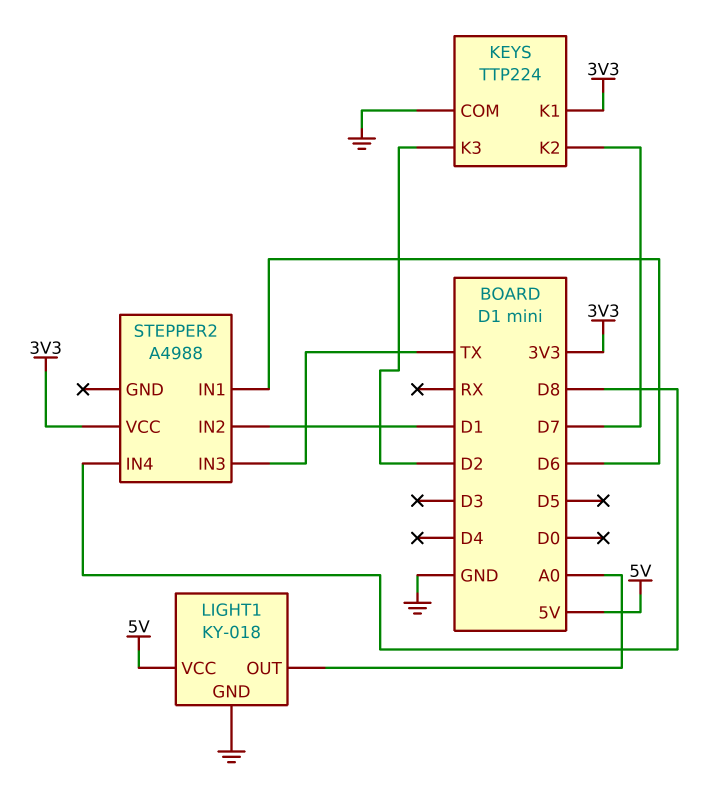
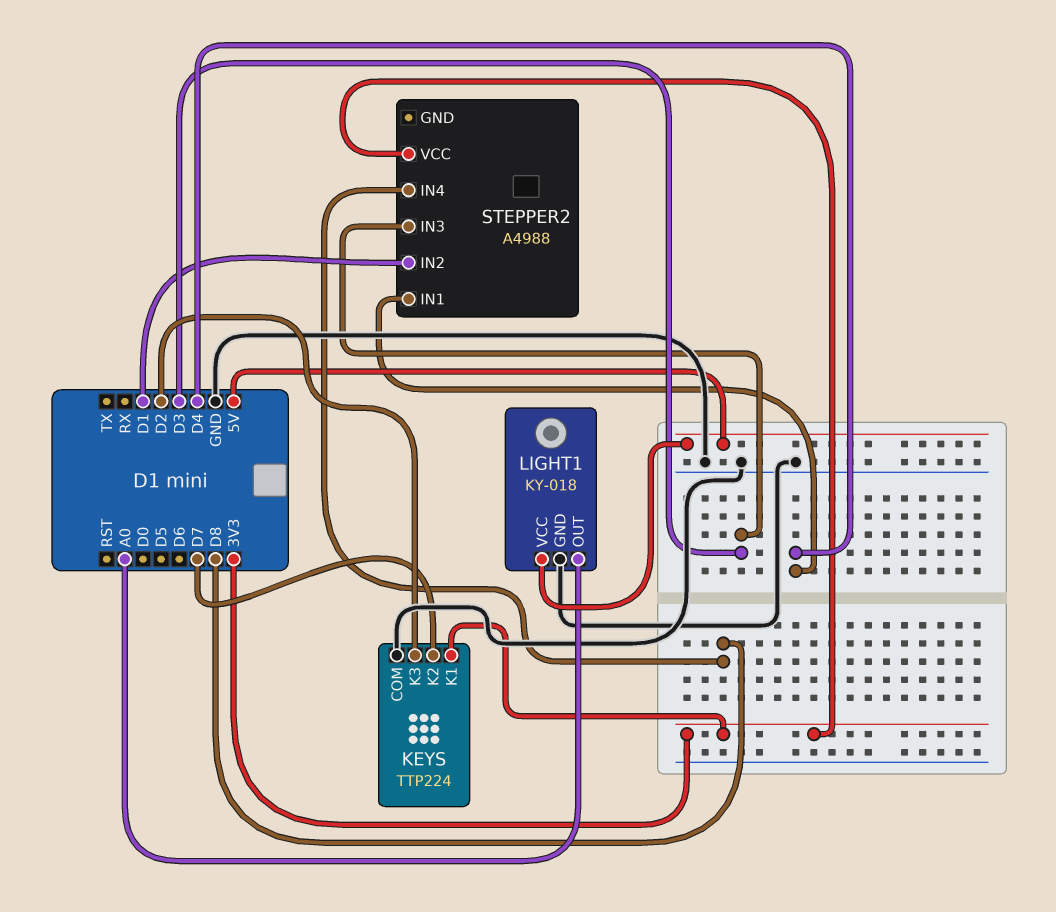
STEPPER2 pin IN1: D6 -> D4
STEPPER2 pin IN3: TX -> D3

